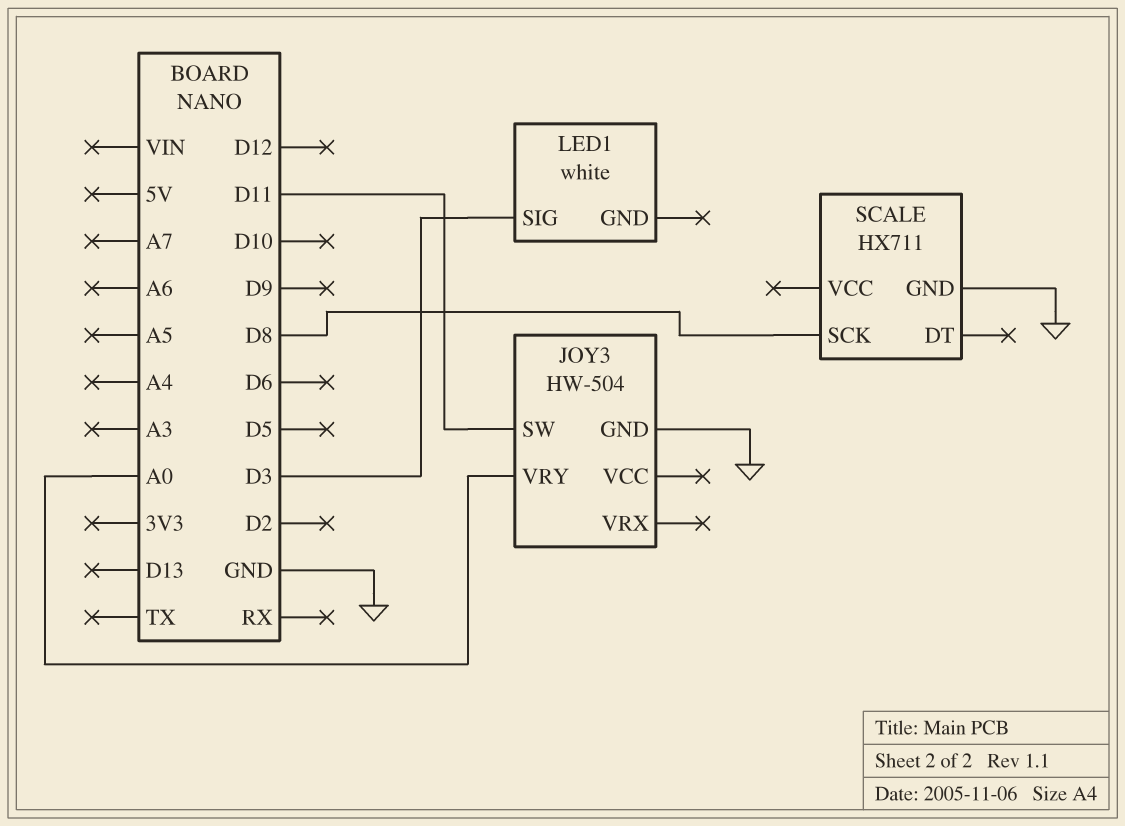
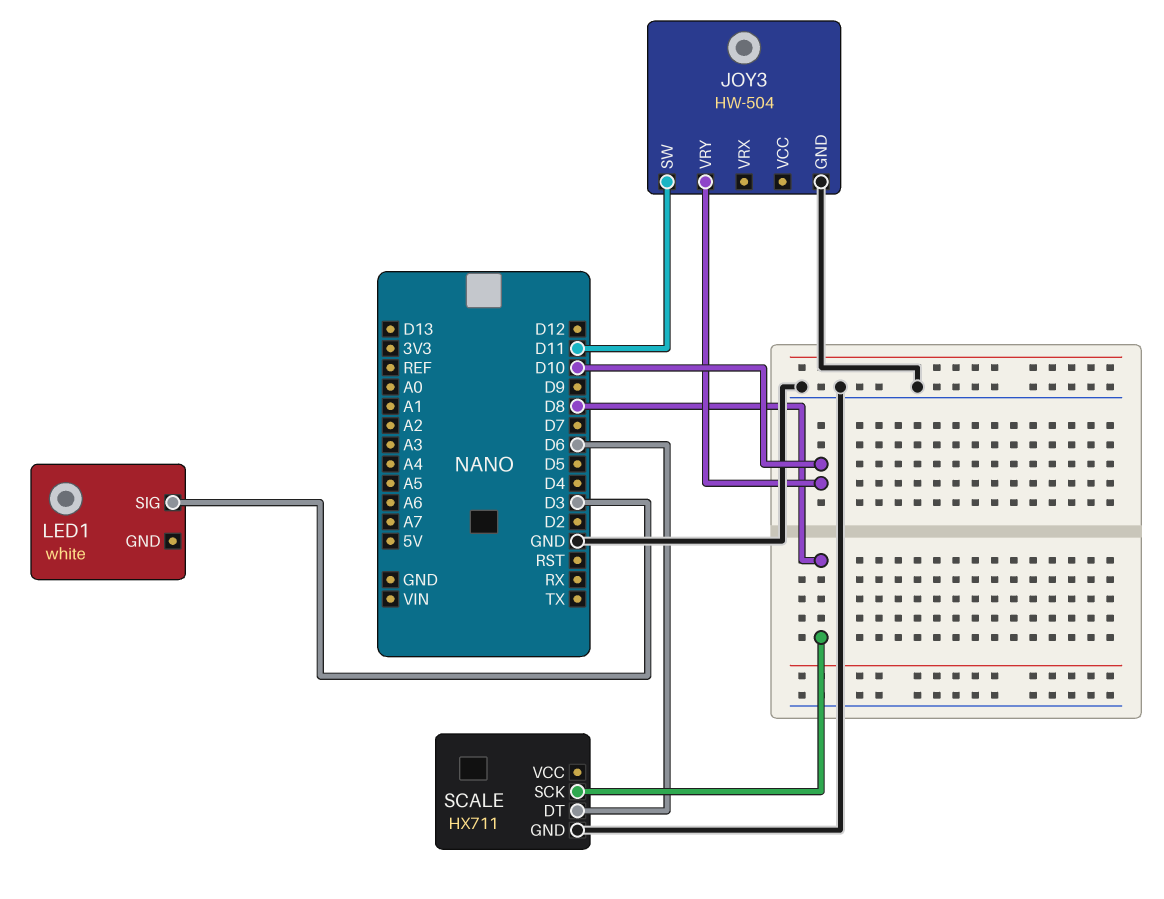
JOY3 pin VRY: A0 -> D10
SCALE pin DT: none -> D6

